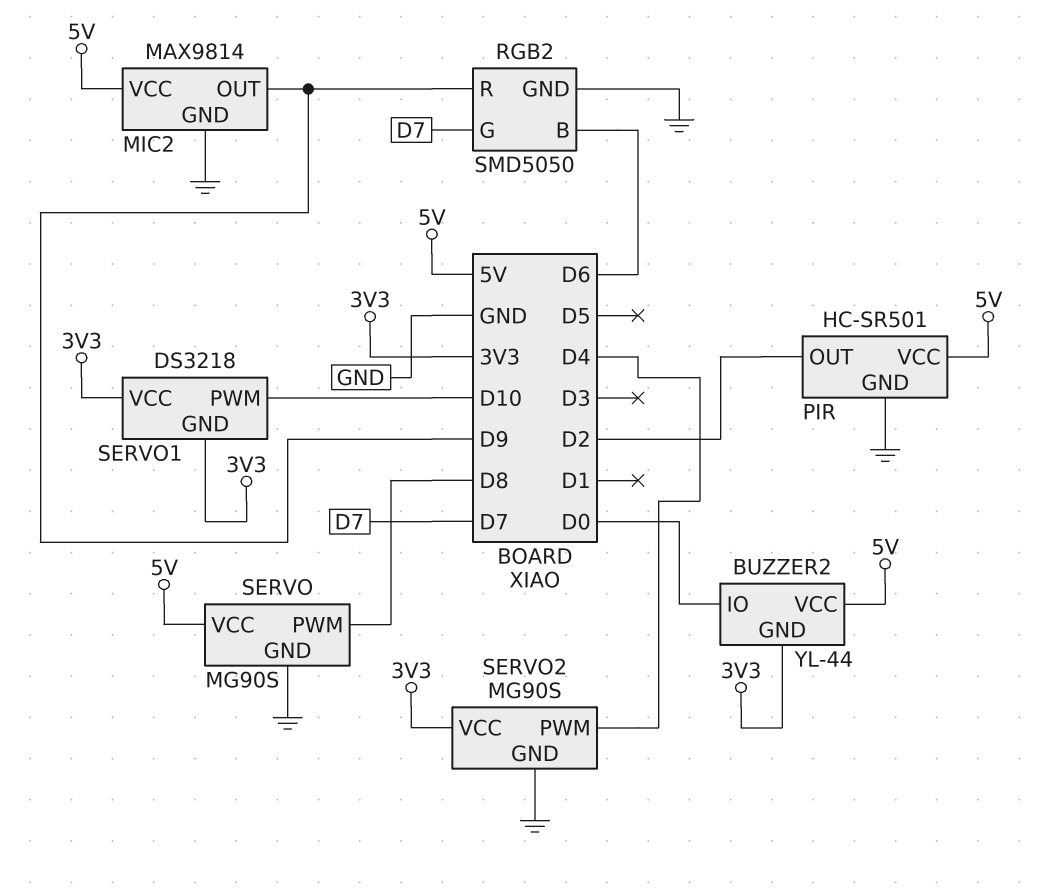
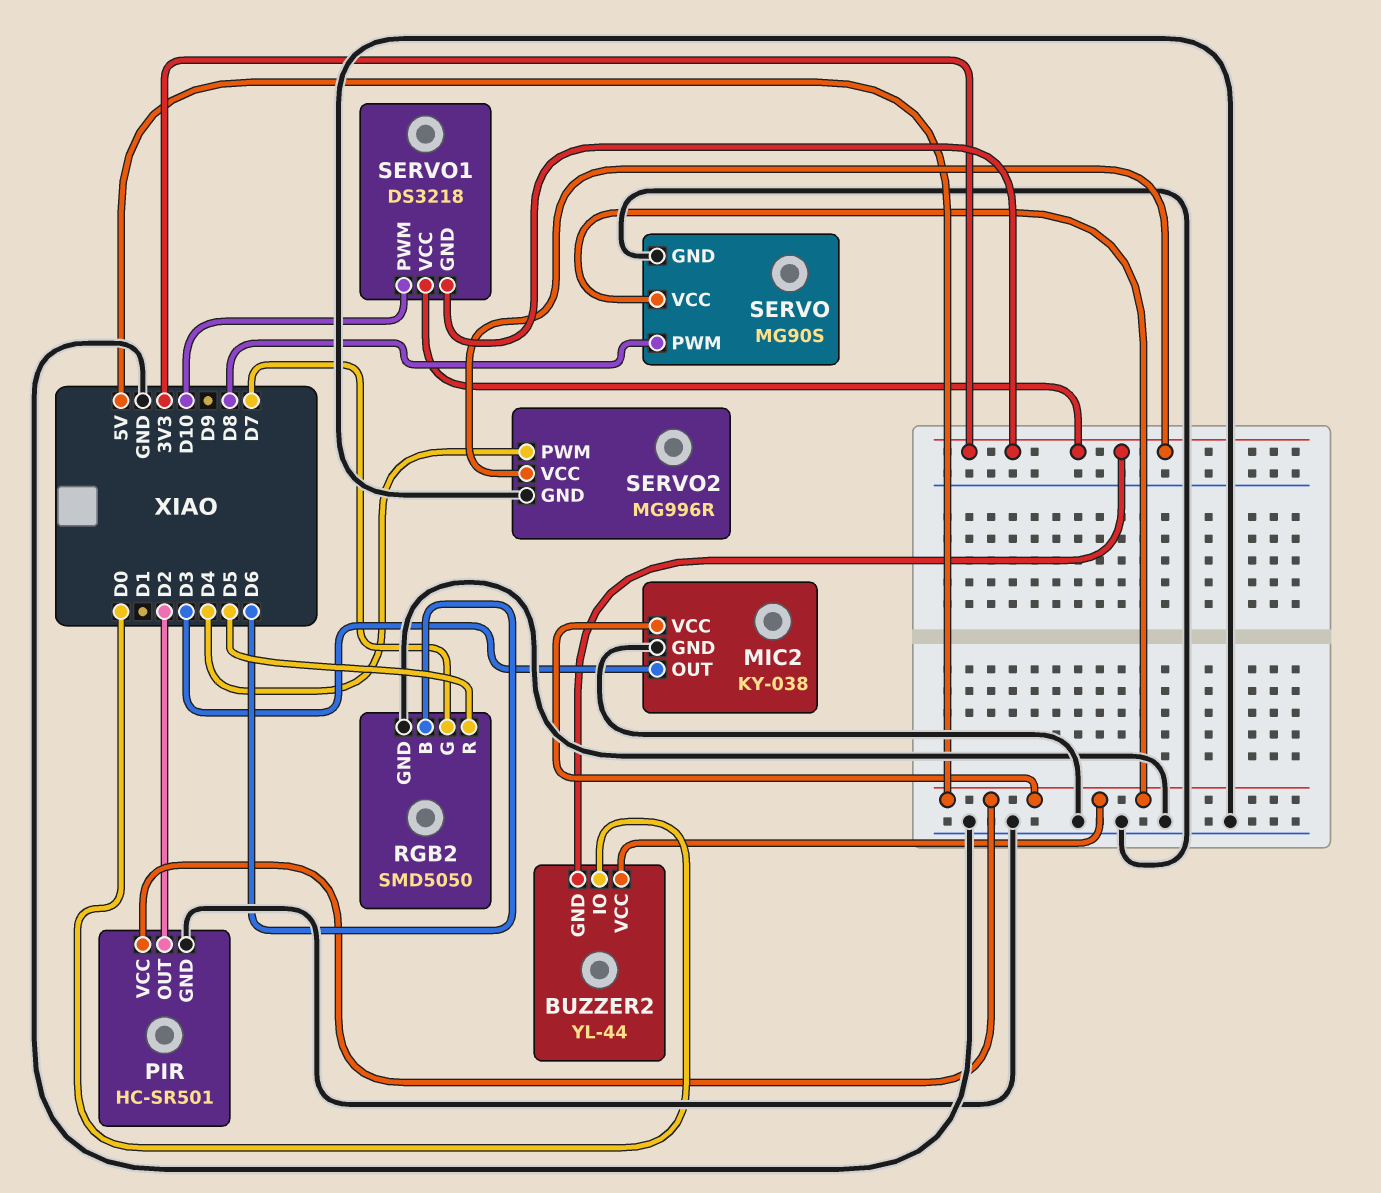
MIC2: MAX9814 -> KY-038
MIC2 pin OUT: D9 -> D3
RGB2 pin R: D9 -> D5
SERVO2: MG90S -> MG996R

